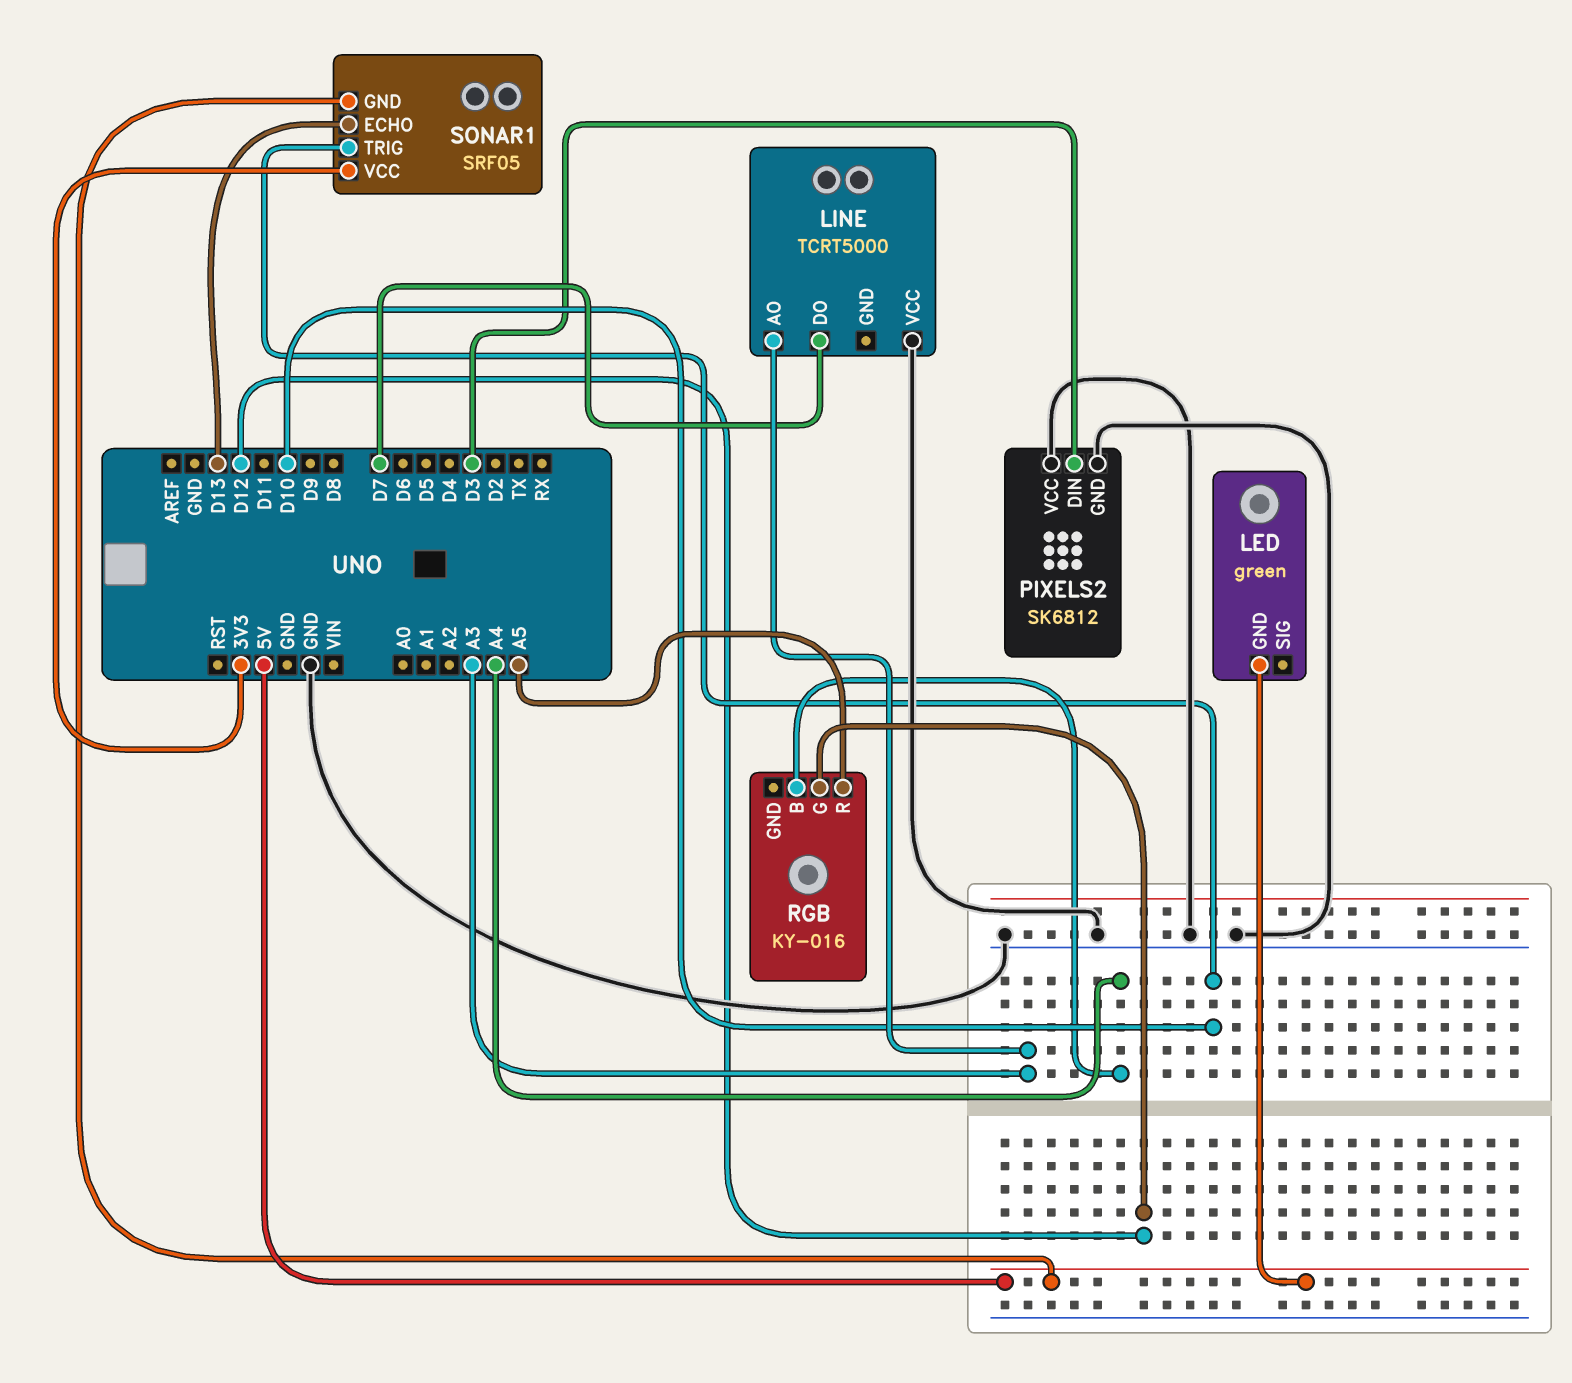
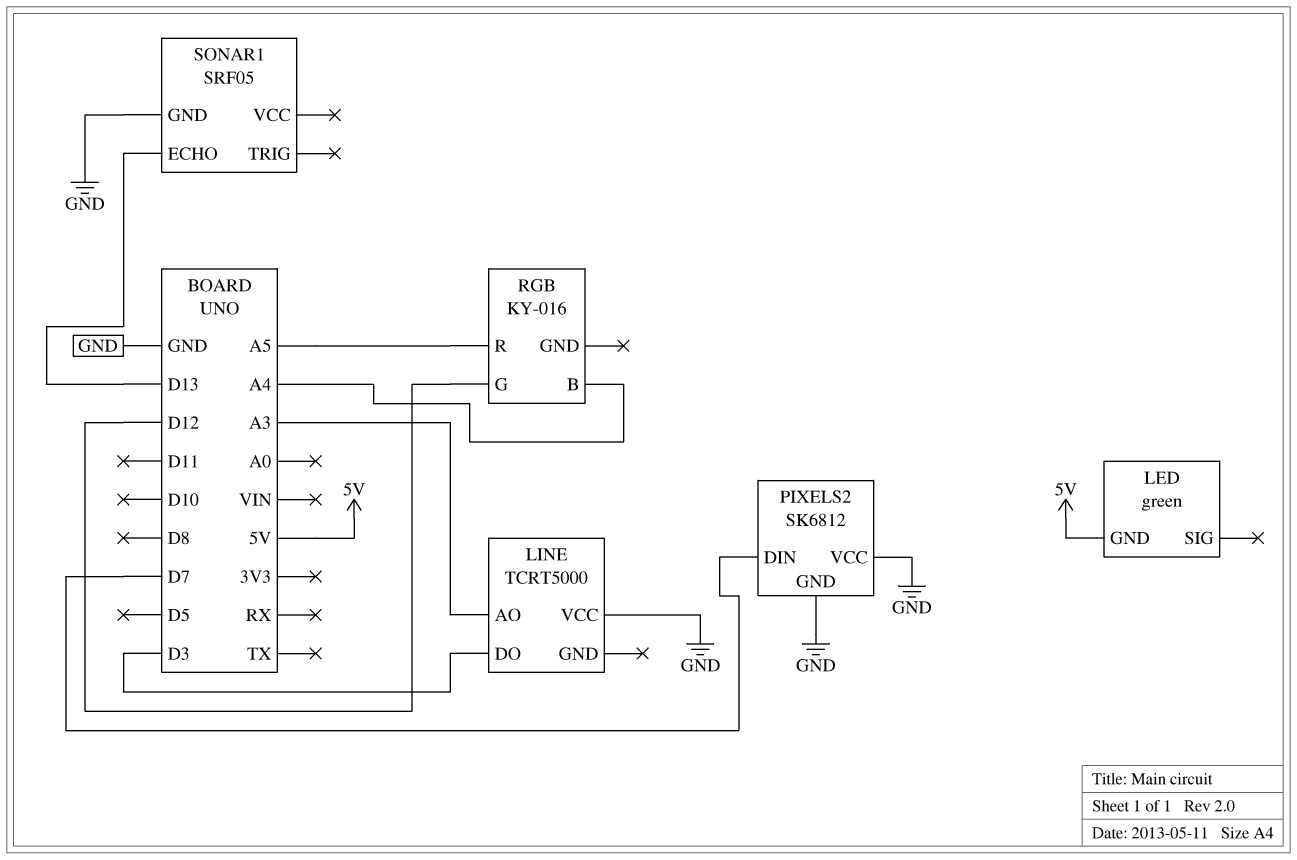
LINE pin DO: D7 -> D3
PIXELS2 pin DIN: D3 -> D7
SONAR1 pin GND: 5V -> GND
SONAR1 pin TRIG: D10 -> none
SONAR1 pin VCC: 3V3 -> none

